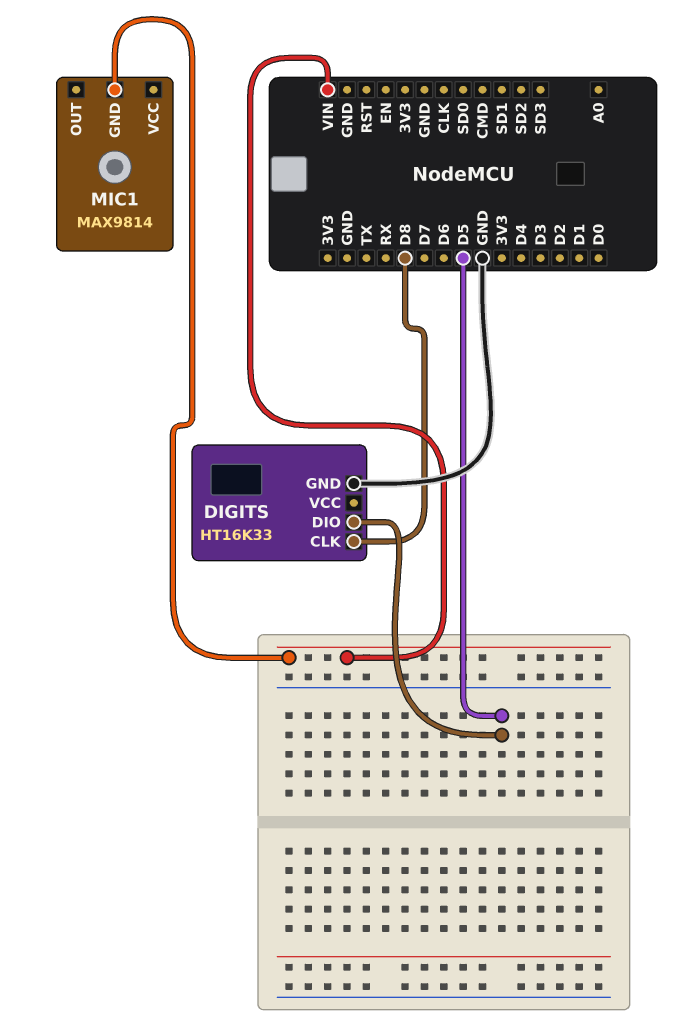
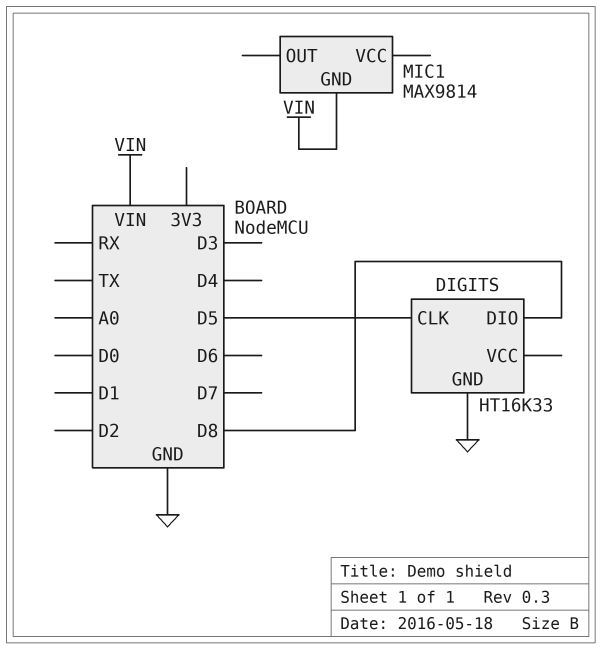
DIGITS pin CLK: D8 -> D5
DIGITS pin DIO: D5 -> D8

